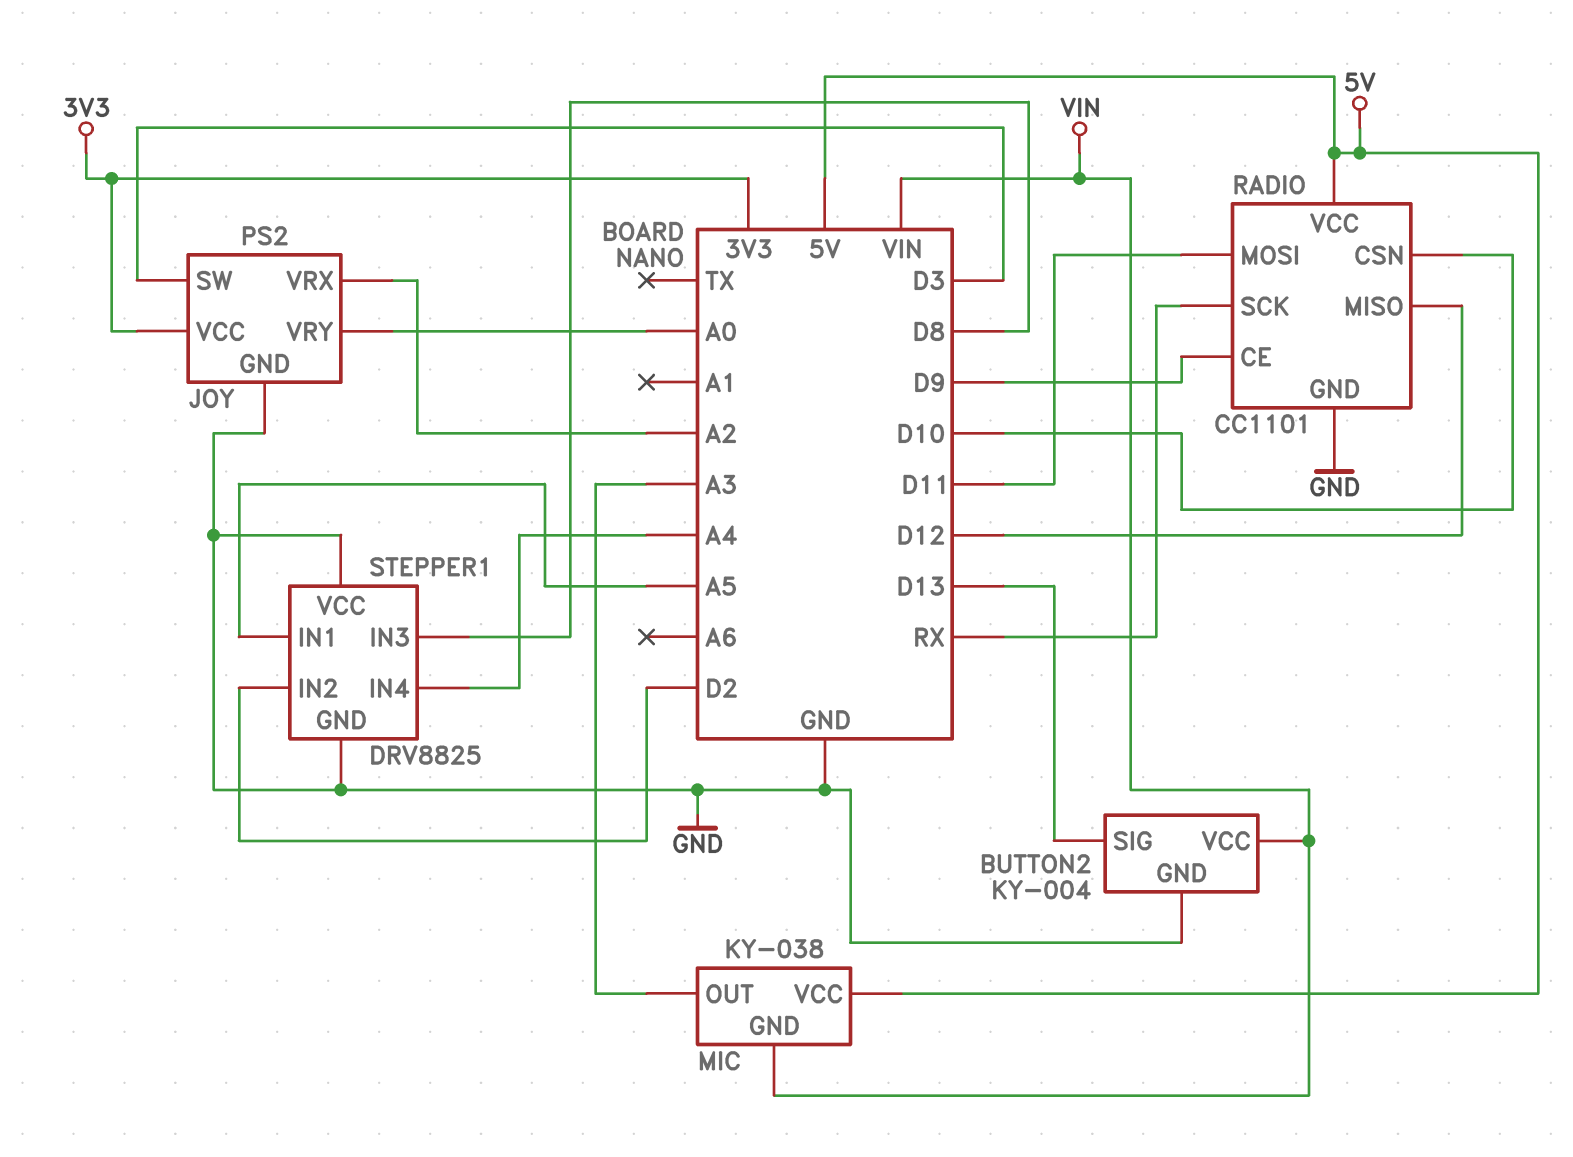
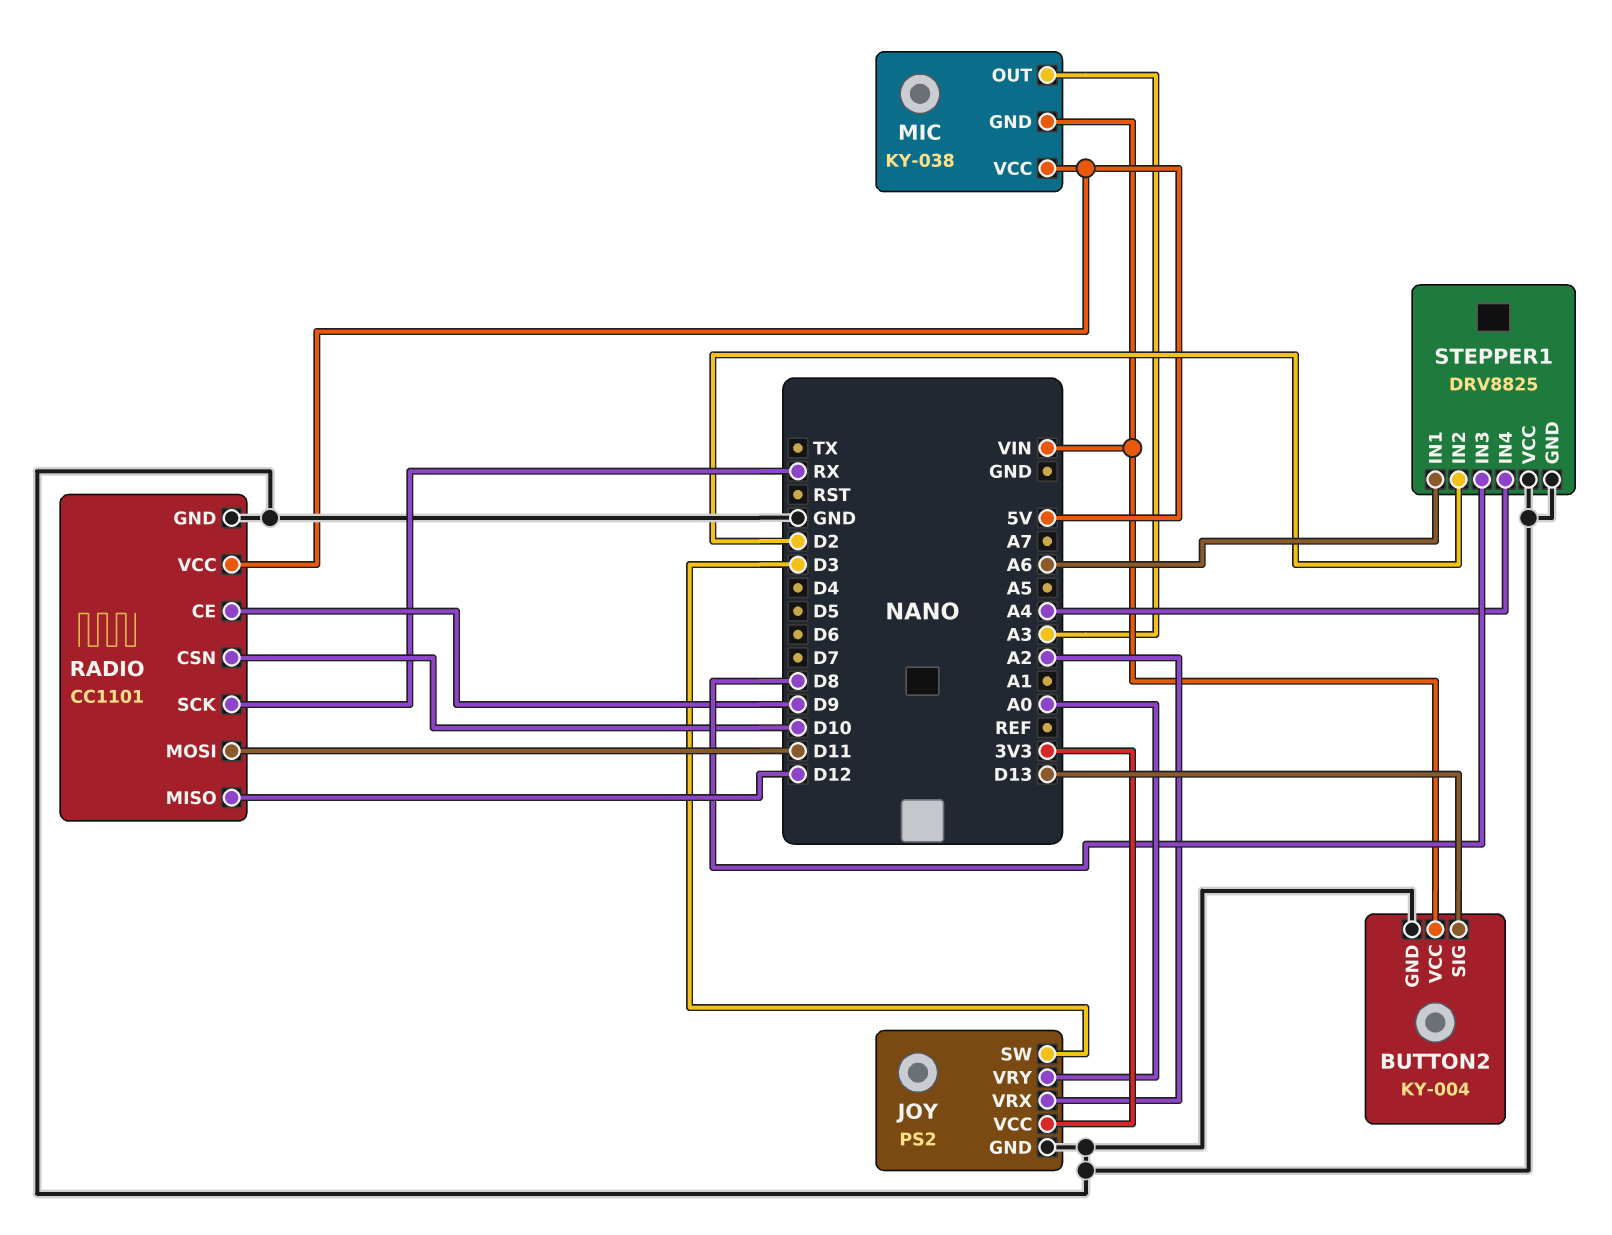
STEPPER1 pin IN1: A5 -> A6

